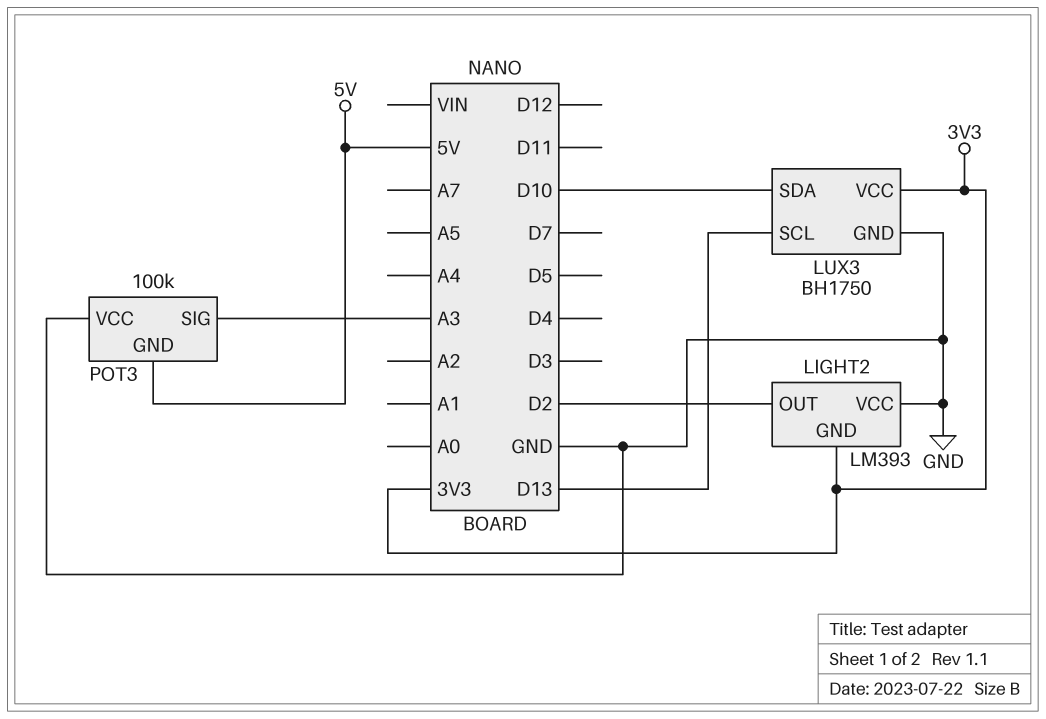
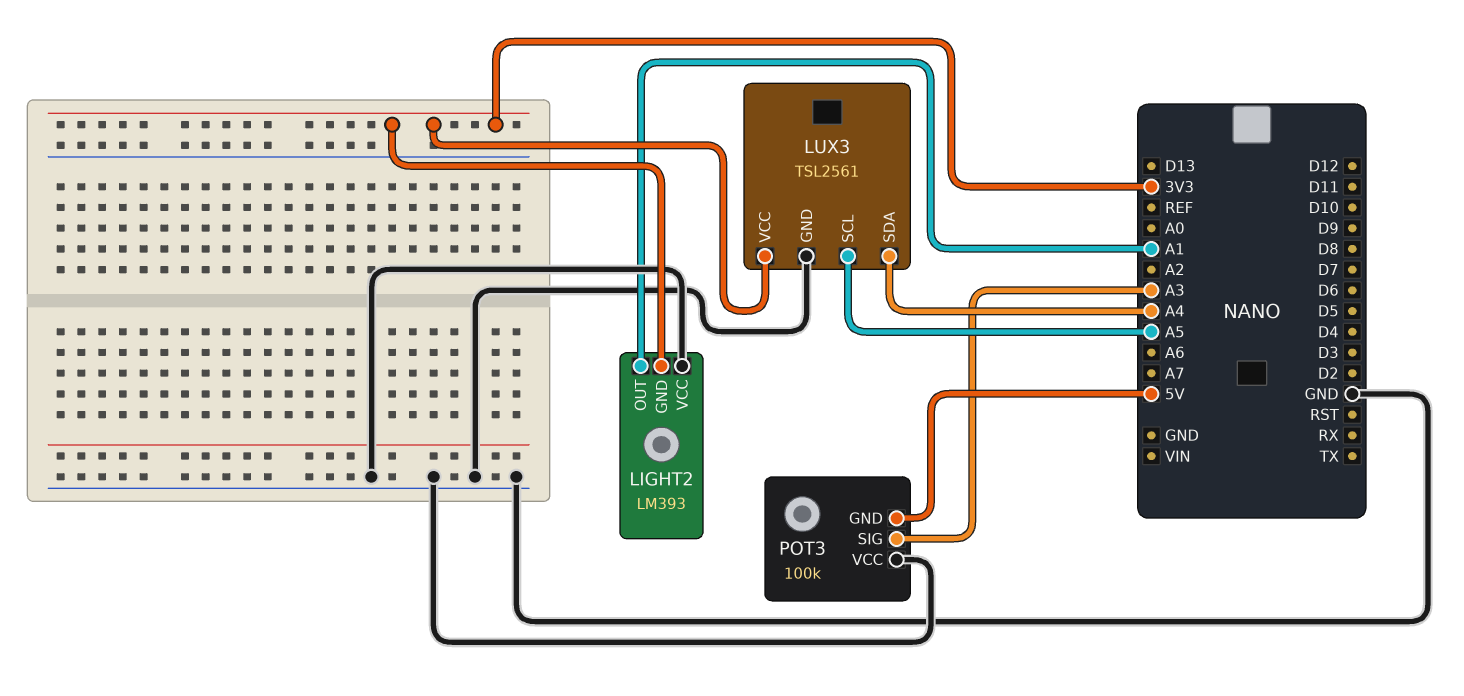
LIGHT2 pin OUT: D2 -> A1
LUX3: BH1750 -> TSL2561
LUX3 pin SCL: D13 -> A5
LUX3 pin SDA: D10 -> A4

